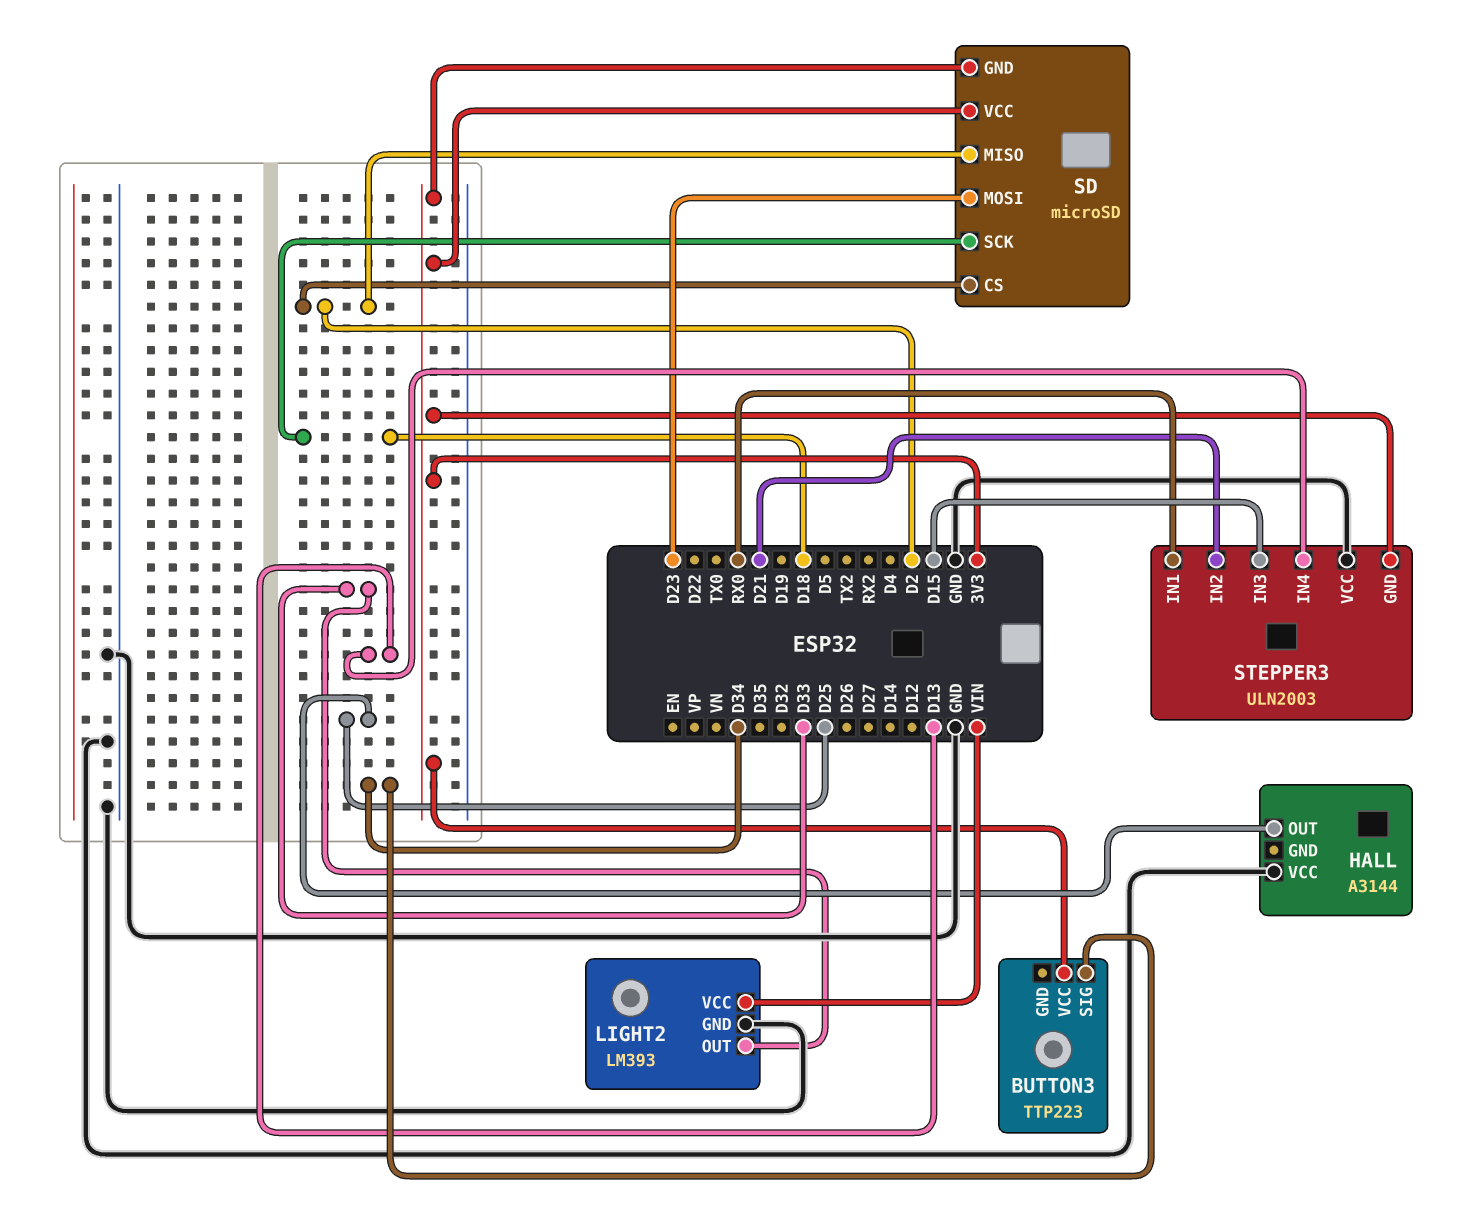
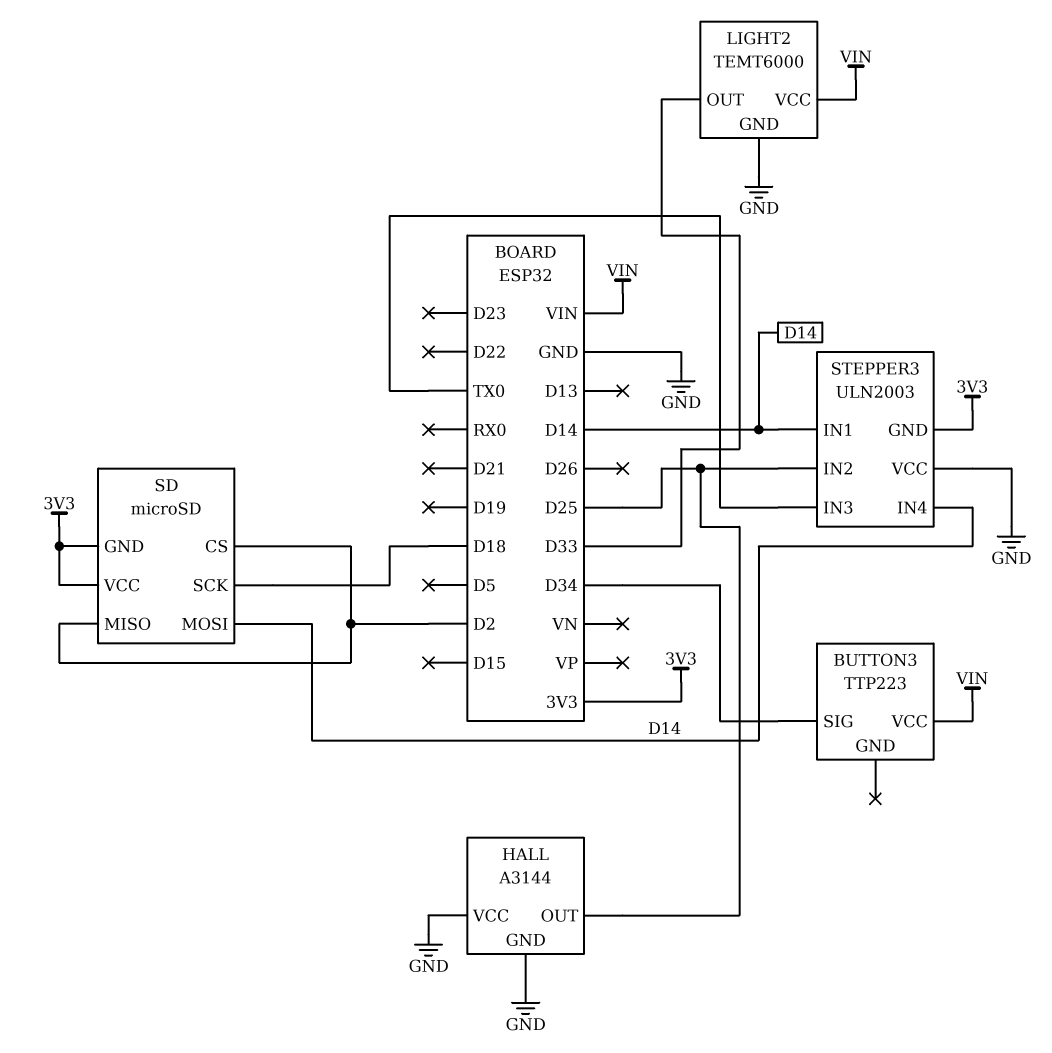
BUTTON3 pin VCC: 3V3 -> VIN
HALL pin GND: none -> GND
LIGHT2: LM393 -> TEMT6000
SD pin MOSI: D23 -> D14
STEPPER3 pin IN1: RX0 -> D14
STEPPER3 pin IN2: D21 -> D25
STEPPER3 pin IN3: D15 -> TX0
STEPPER3 pin IN4: D13 -> D14

